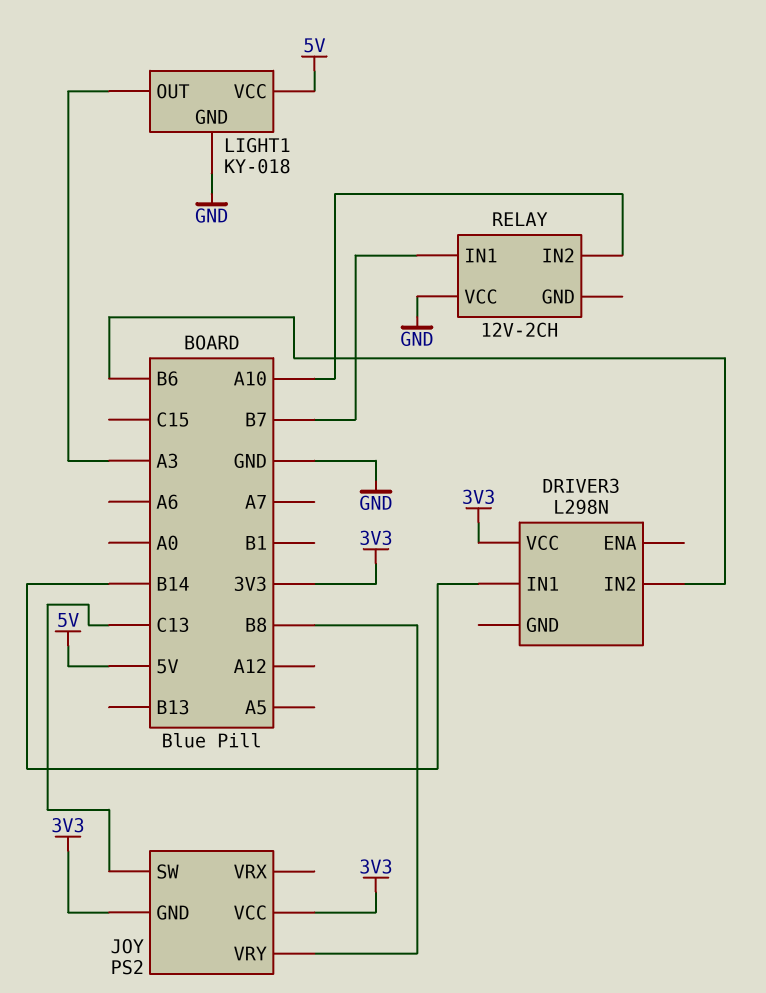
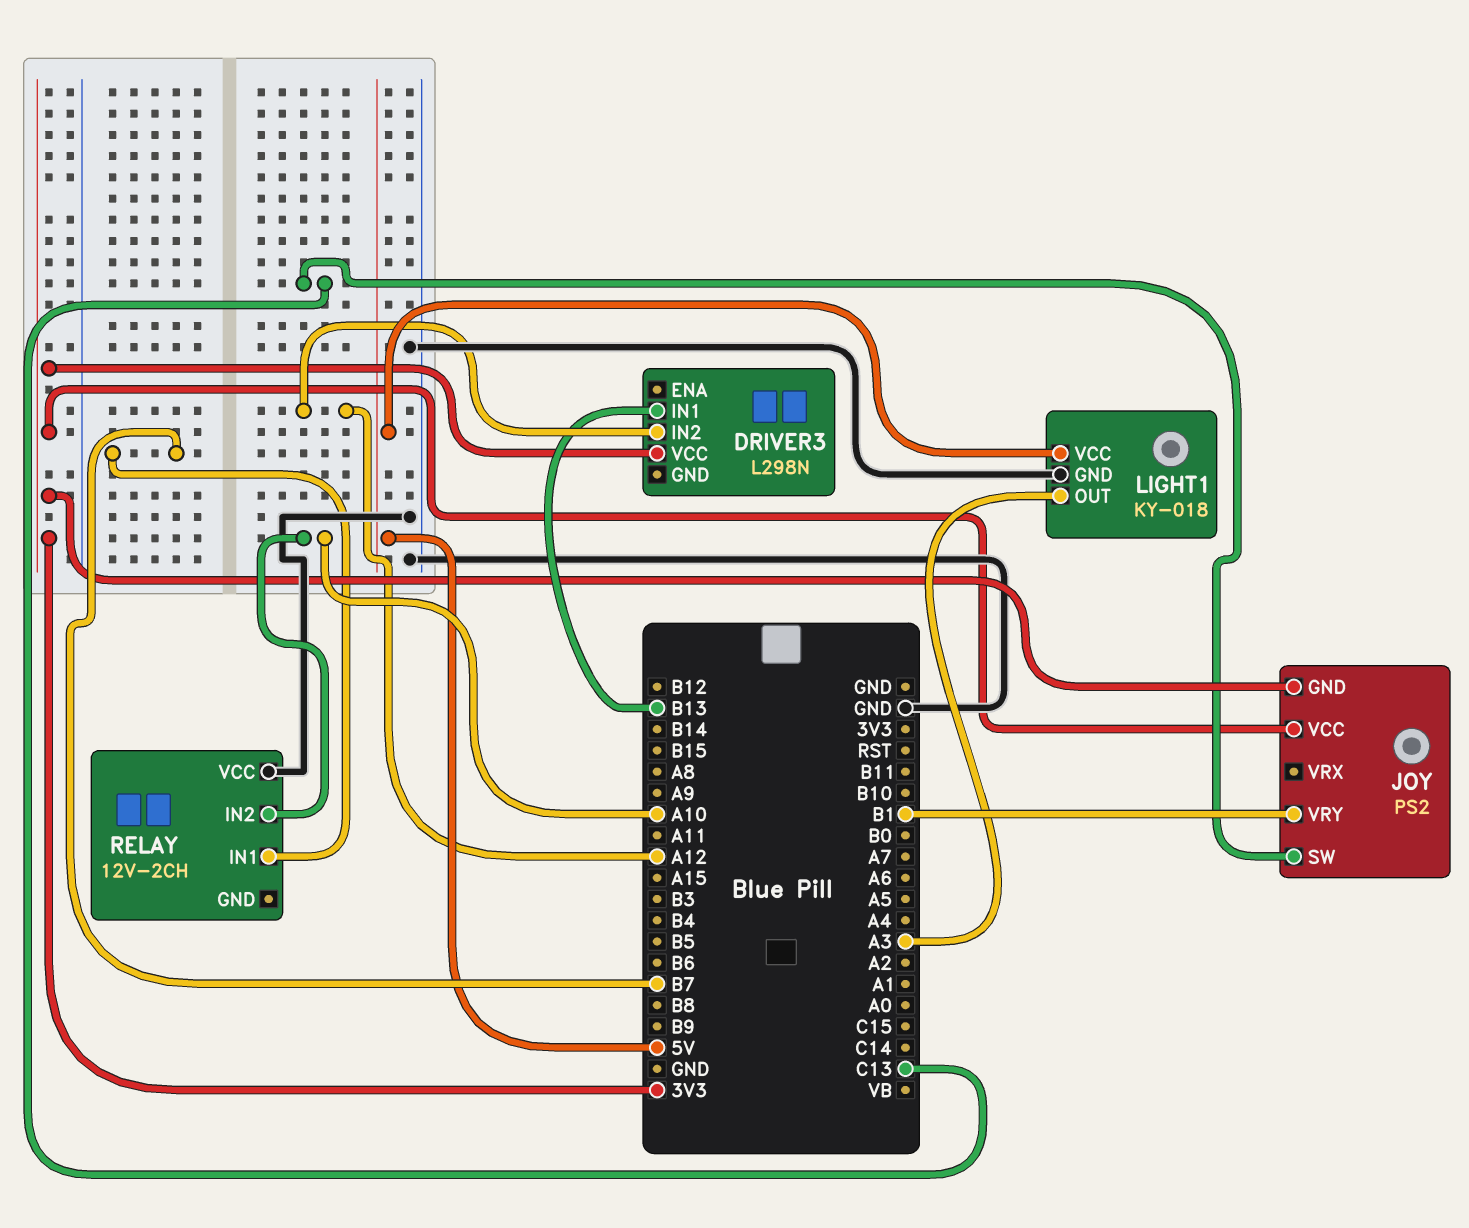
DRIVER3 pin IN1: B14 -> B13
DRIVER3 pin IN2: B6 -> A12
JOY pin VRY: B8 -> B1

